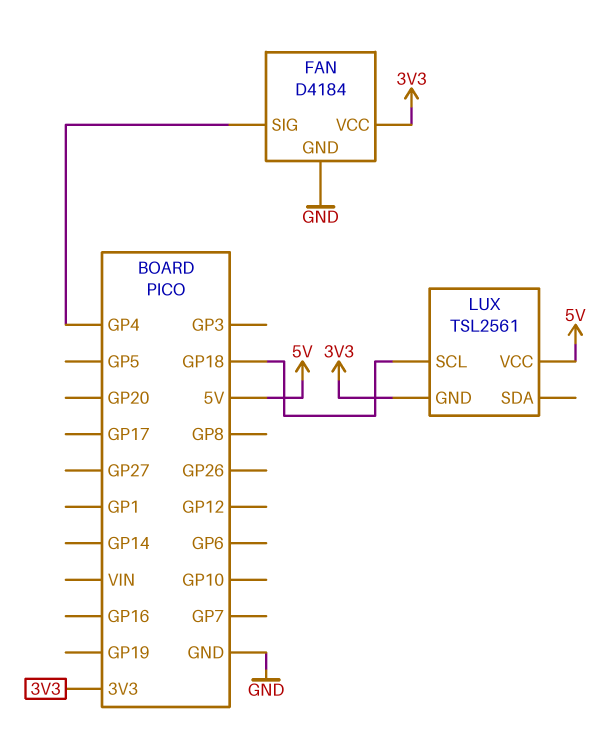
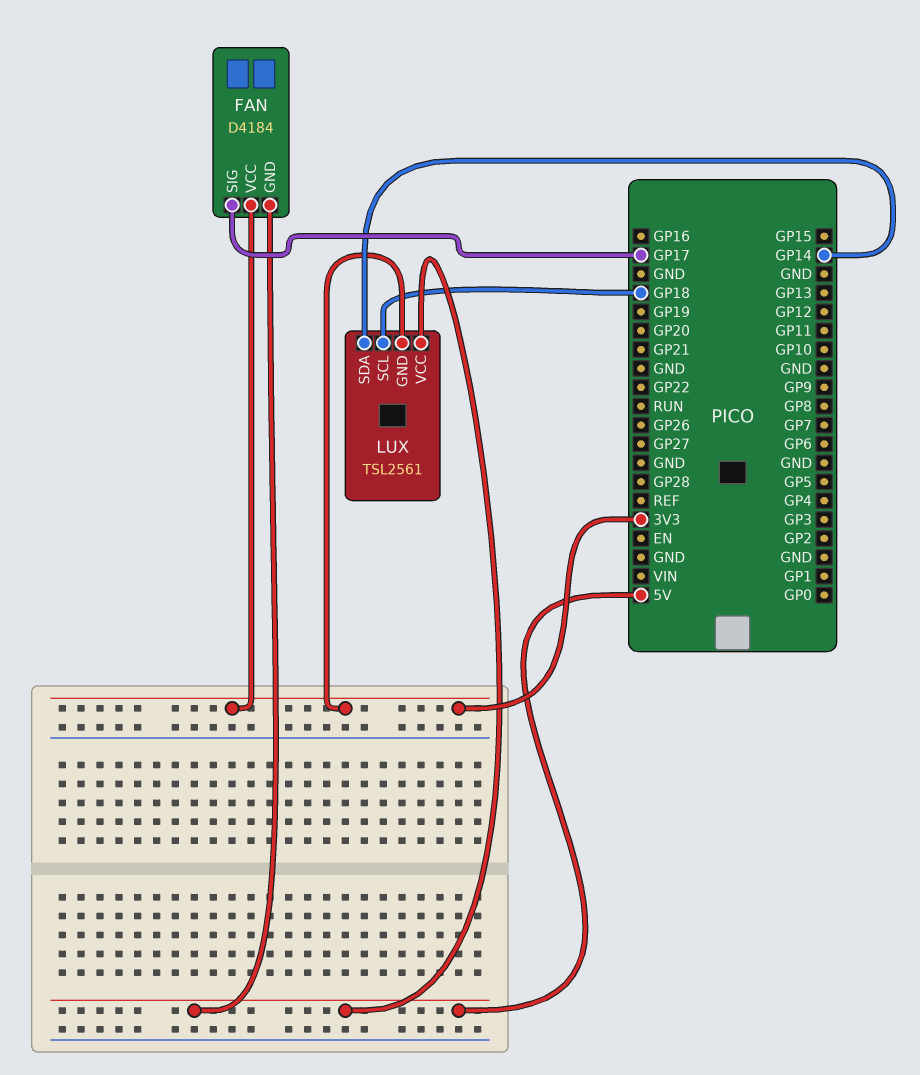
FAN pin GND: GND -> 5V
FAN pin SIG: GP4 -> GP17
LUX pin SDA: none -> GP14

